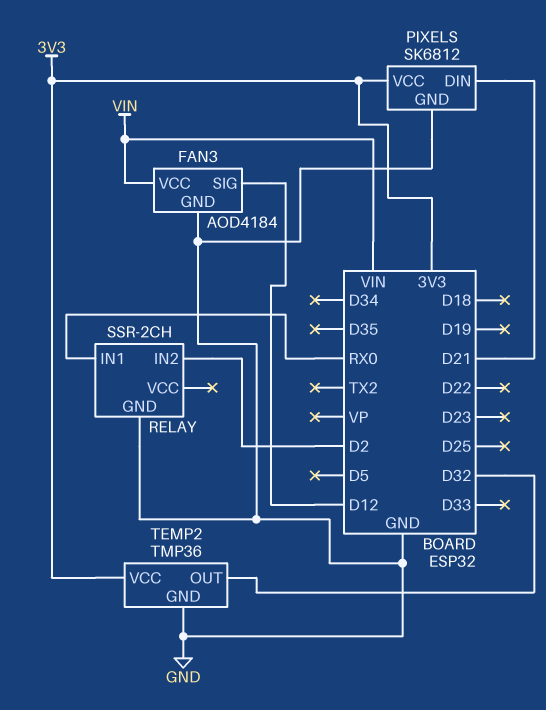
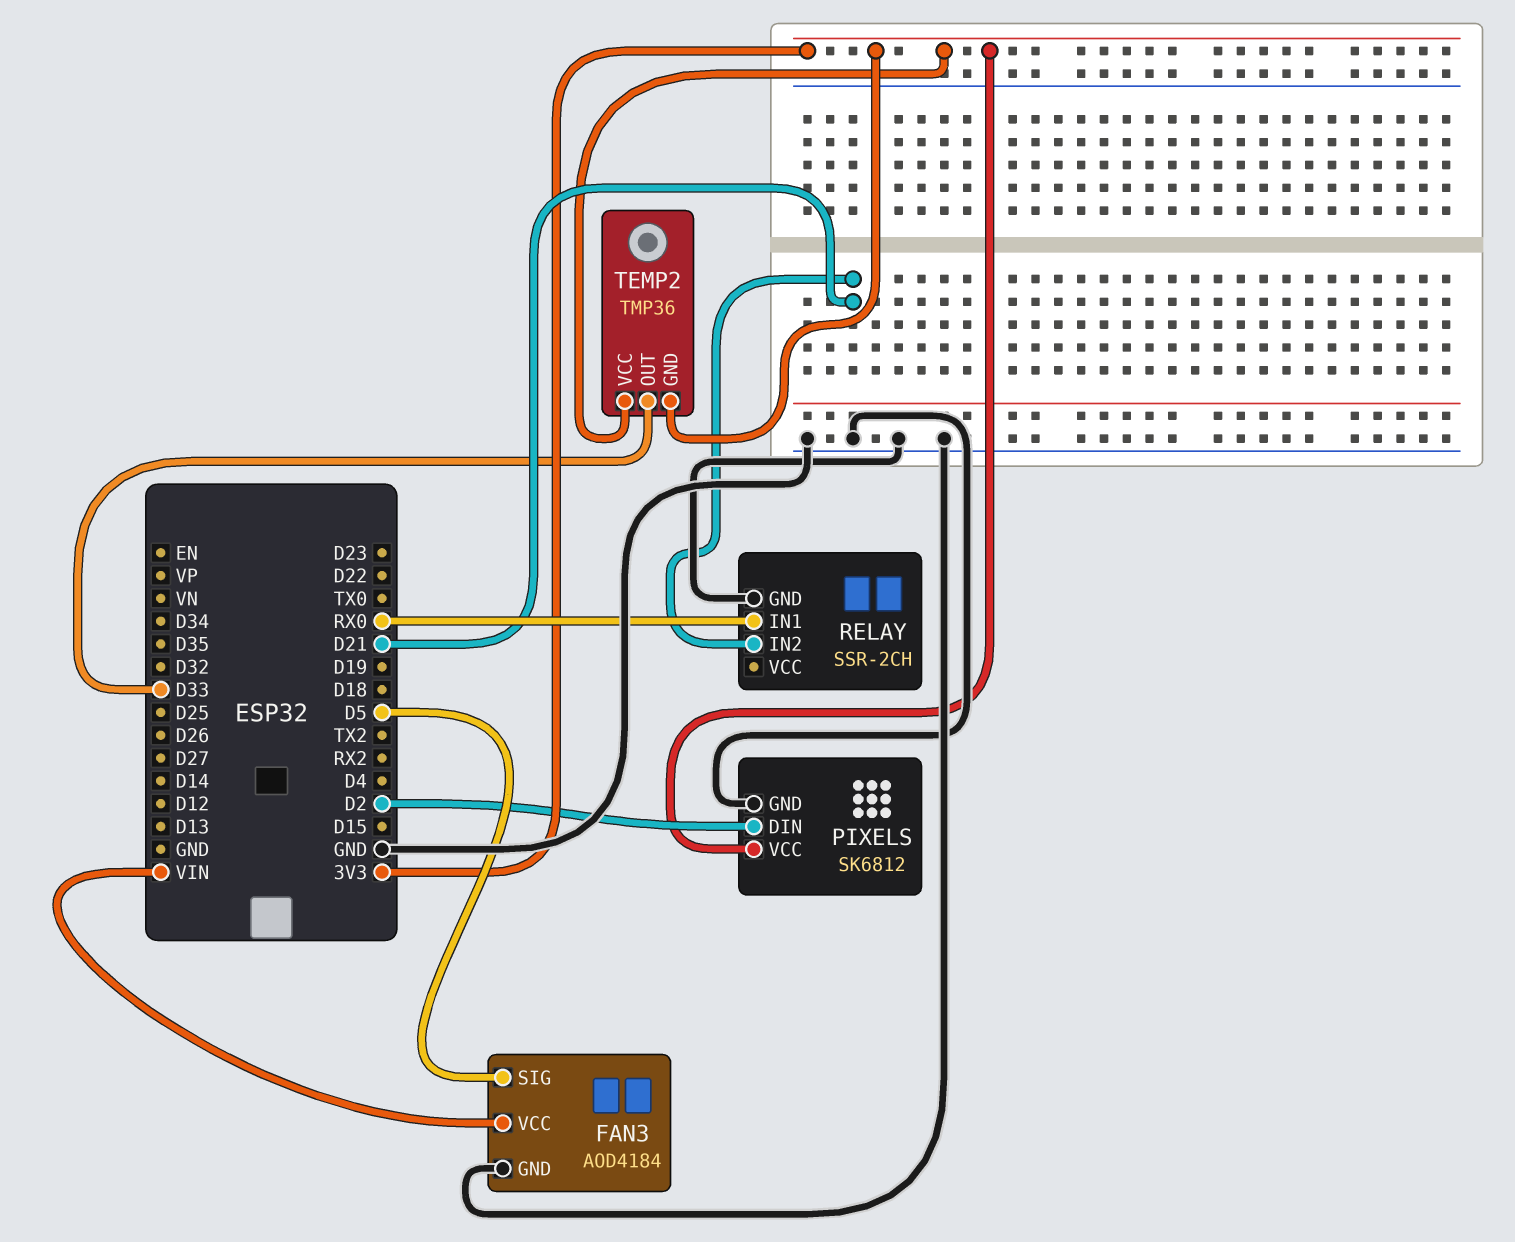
FAN3 pin SIG: D12 -> D5
PIXELS pin DIN: D21 -> D2
RELAY pin IN2: D2 -> D21
TEMP2 pin GND: GND -> 3V3
TEMP2 pin OUT: D32 -> D33

